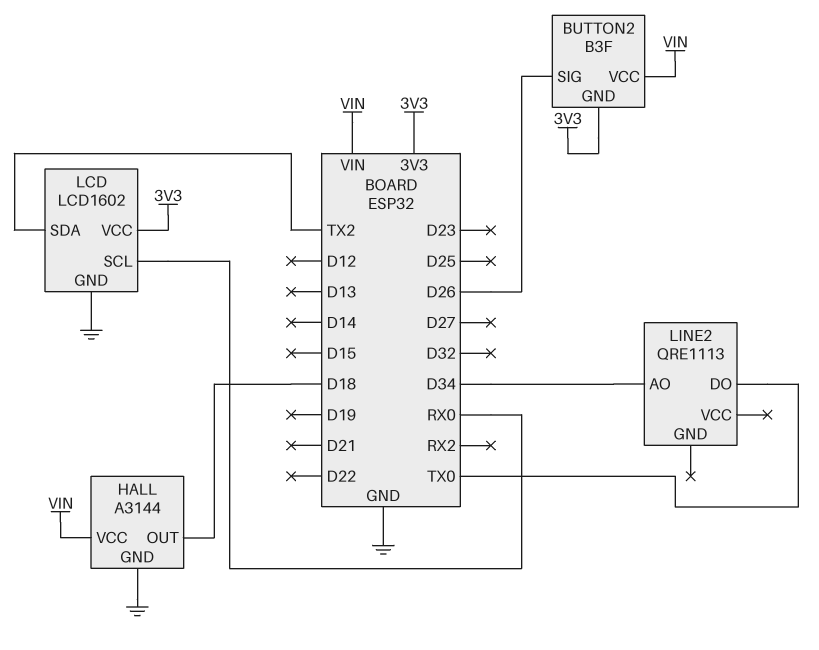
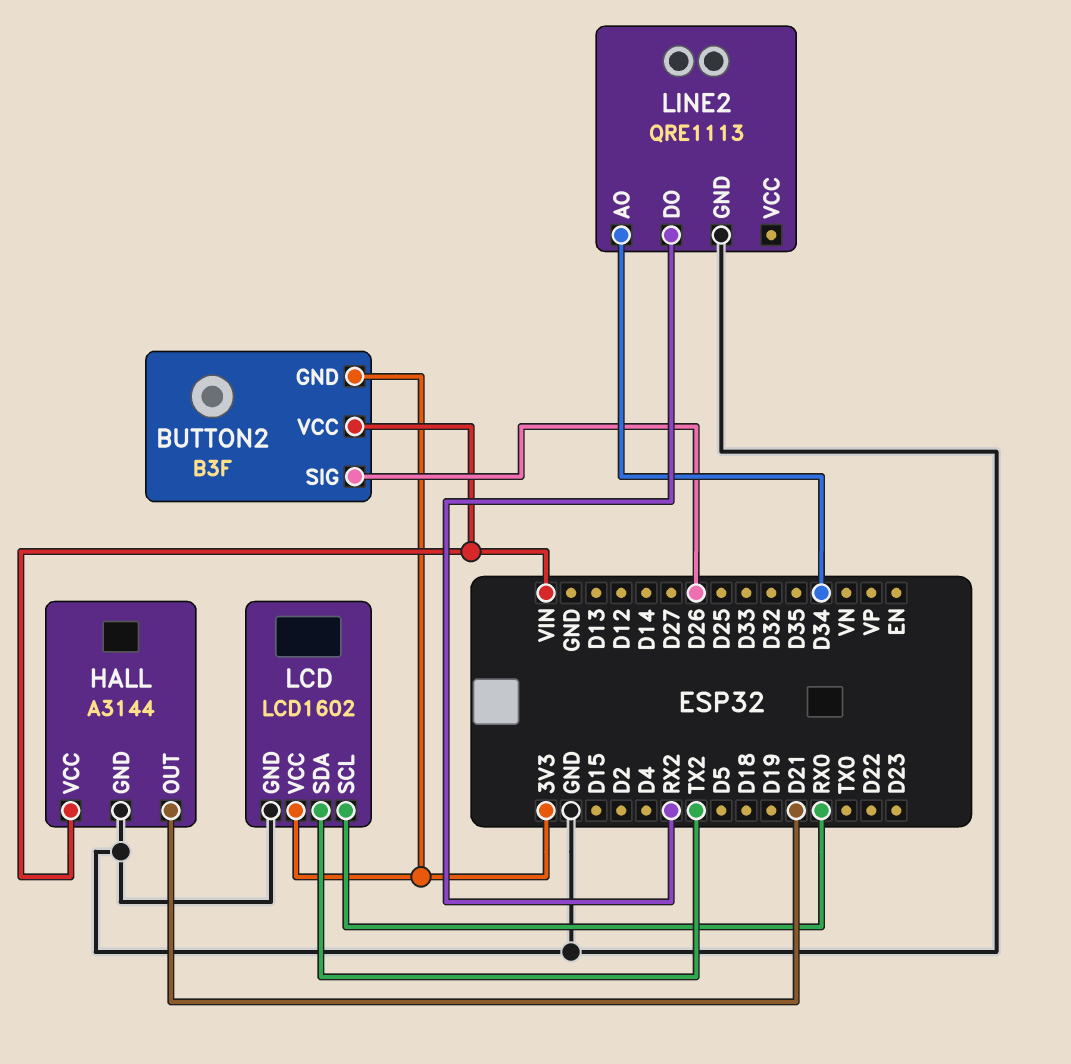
HALL pin OUT: D18 -> D21
LINE2 pin DO: TX0 -> RX2
LINE2 pin GND: none -> GND

